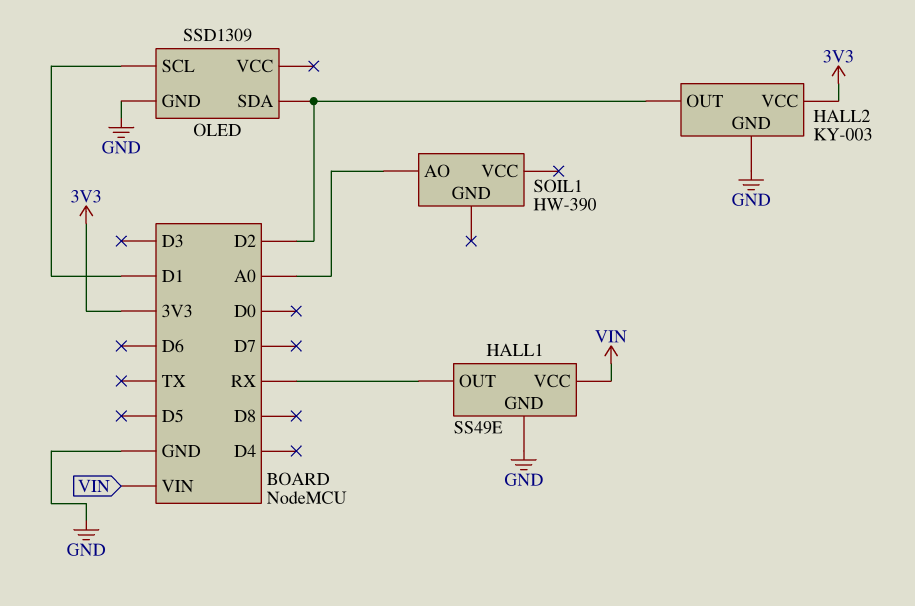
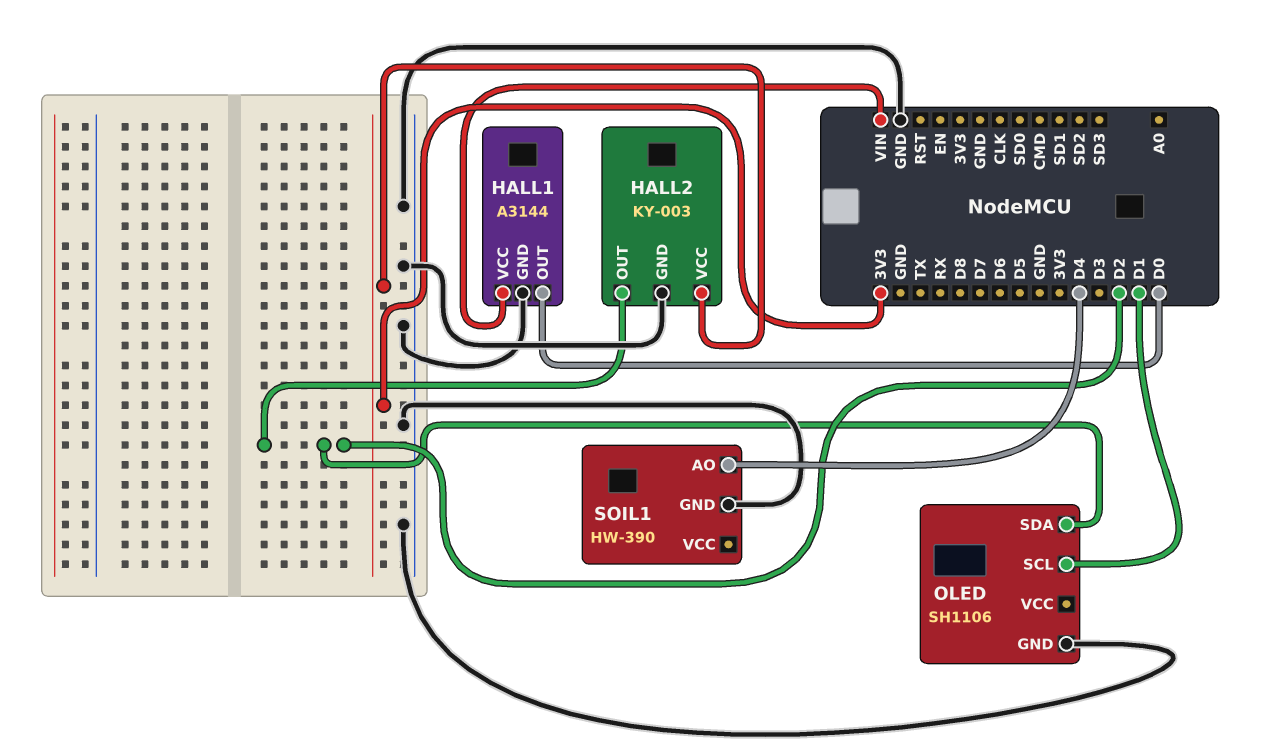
HALL1: SS49E -> A3144
HALL1 pin OUT: RX -> D0
OLED: SSD1309 -> SH1106
SOIL1 pin AO: A0 -> D4
SOIL1 pin GND: none -> GND

